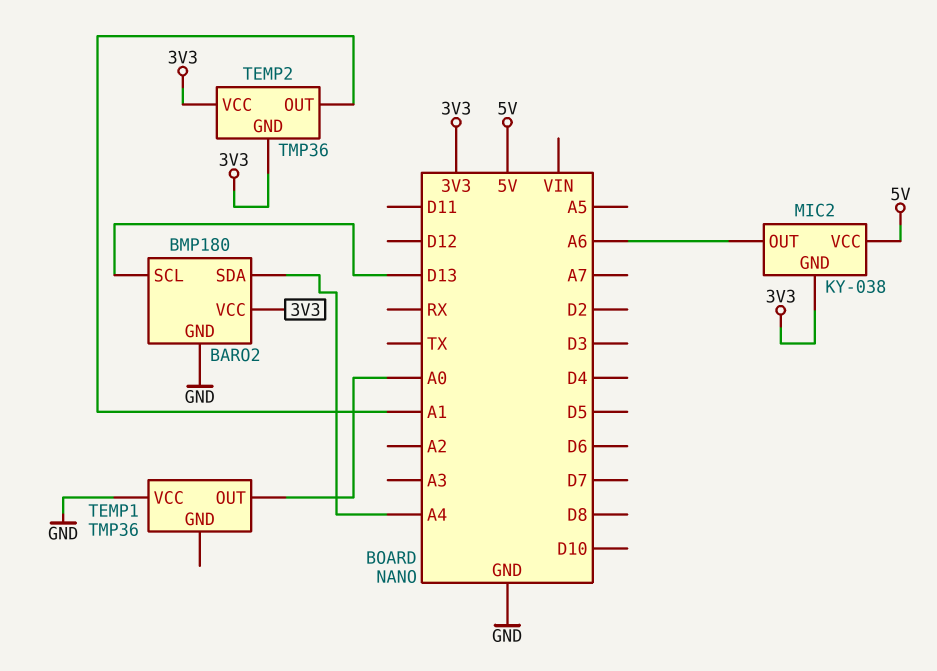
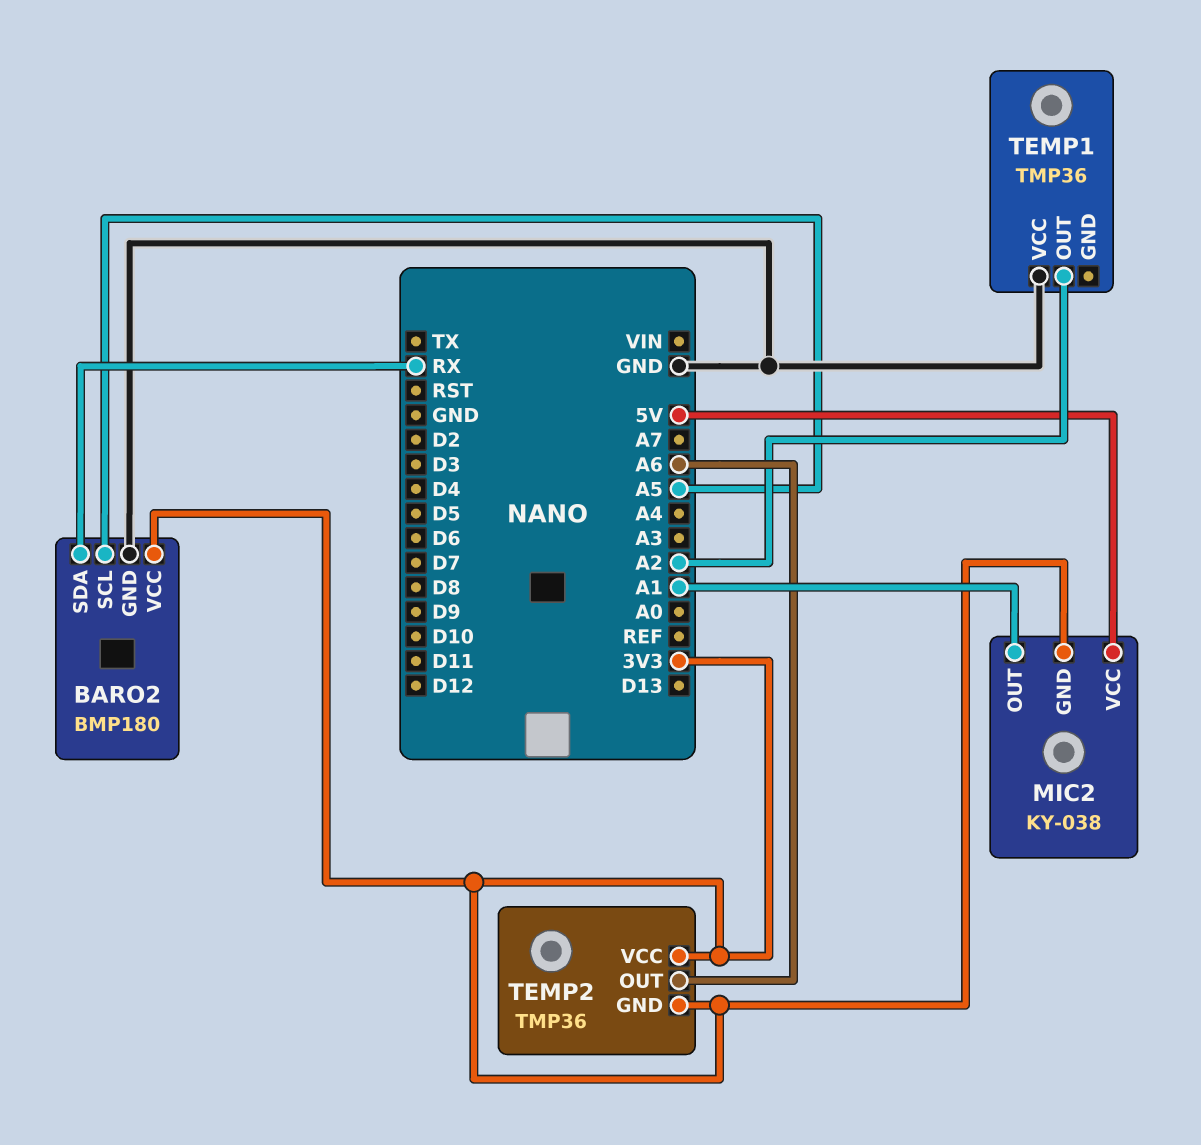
BARO2 pin SCL: D13 -> A5
BARO2 pin SDA: A4 -> RX
MIC2 pin OUT: A6 -> A1
TEMP1 pin OUT: A0 -> A2
TEMP2 pin OUT: A1 -> A6

